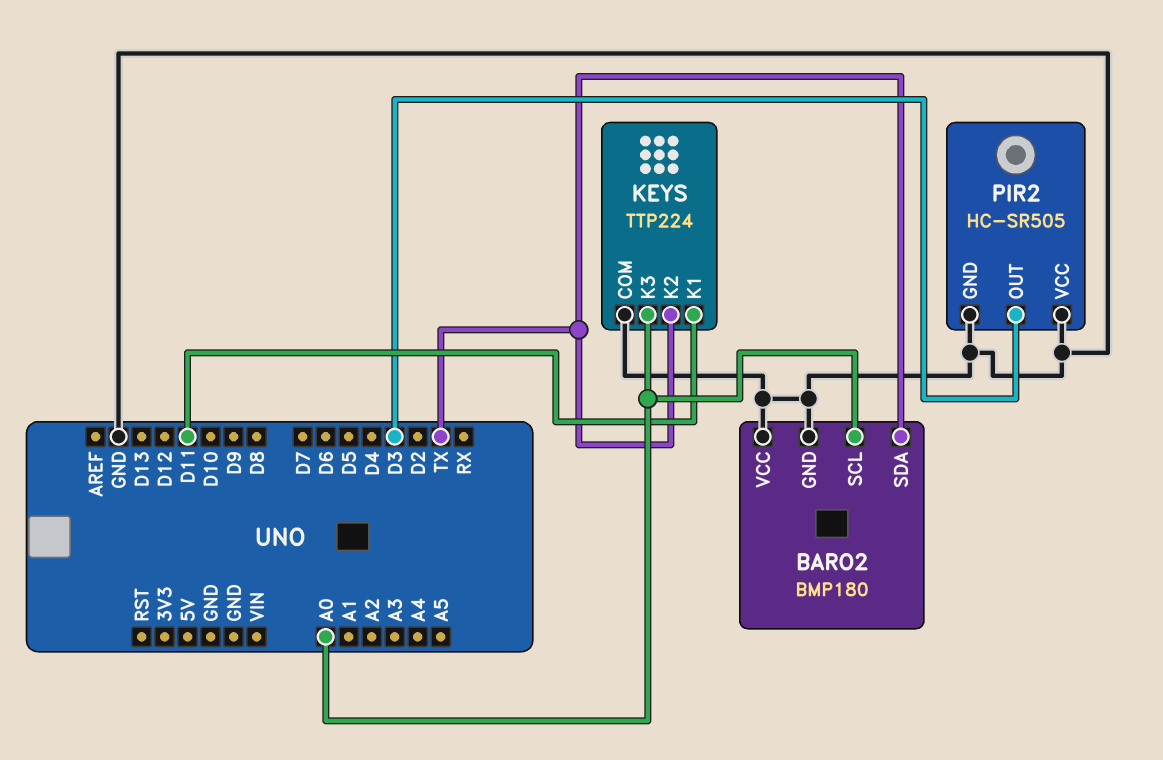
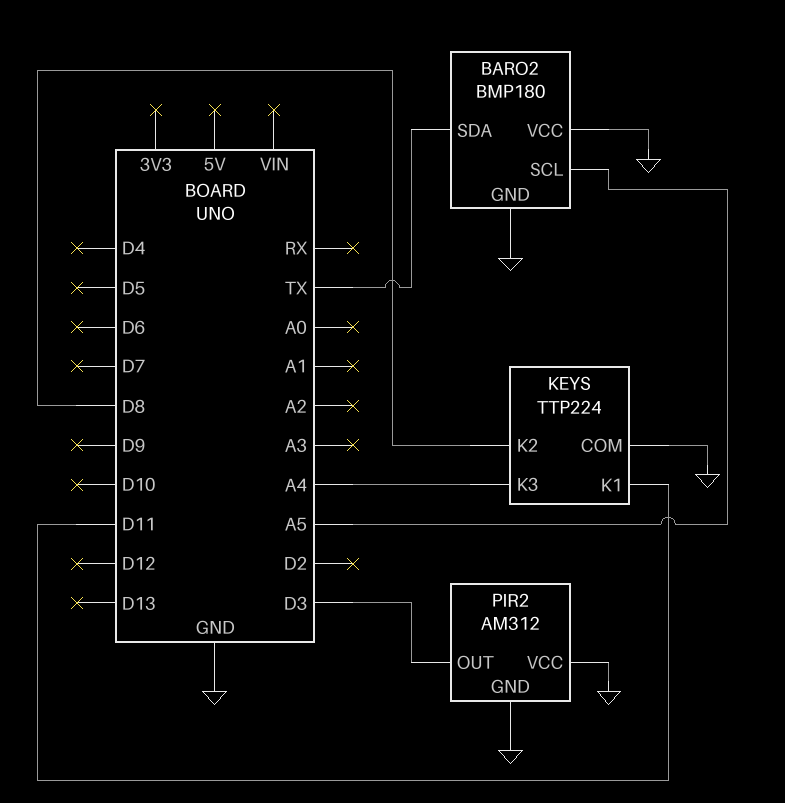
BARO2 pin SCL: A0 -> A5
KEYS pin K2: TX -> D8
KEYS pin K3: A0 -> A4
PIR2: HC-SR505 -> AM312

